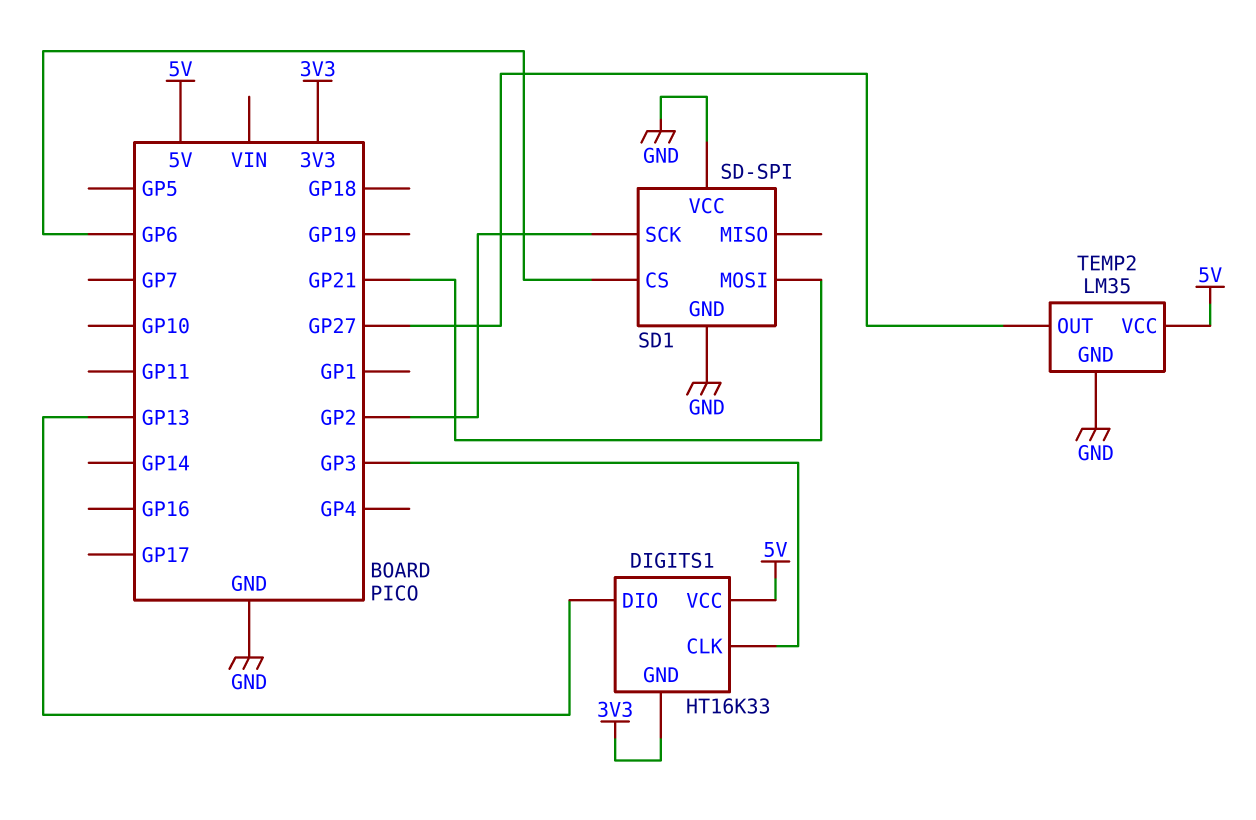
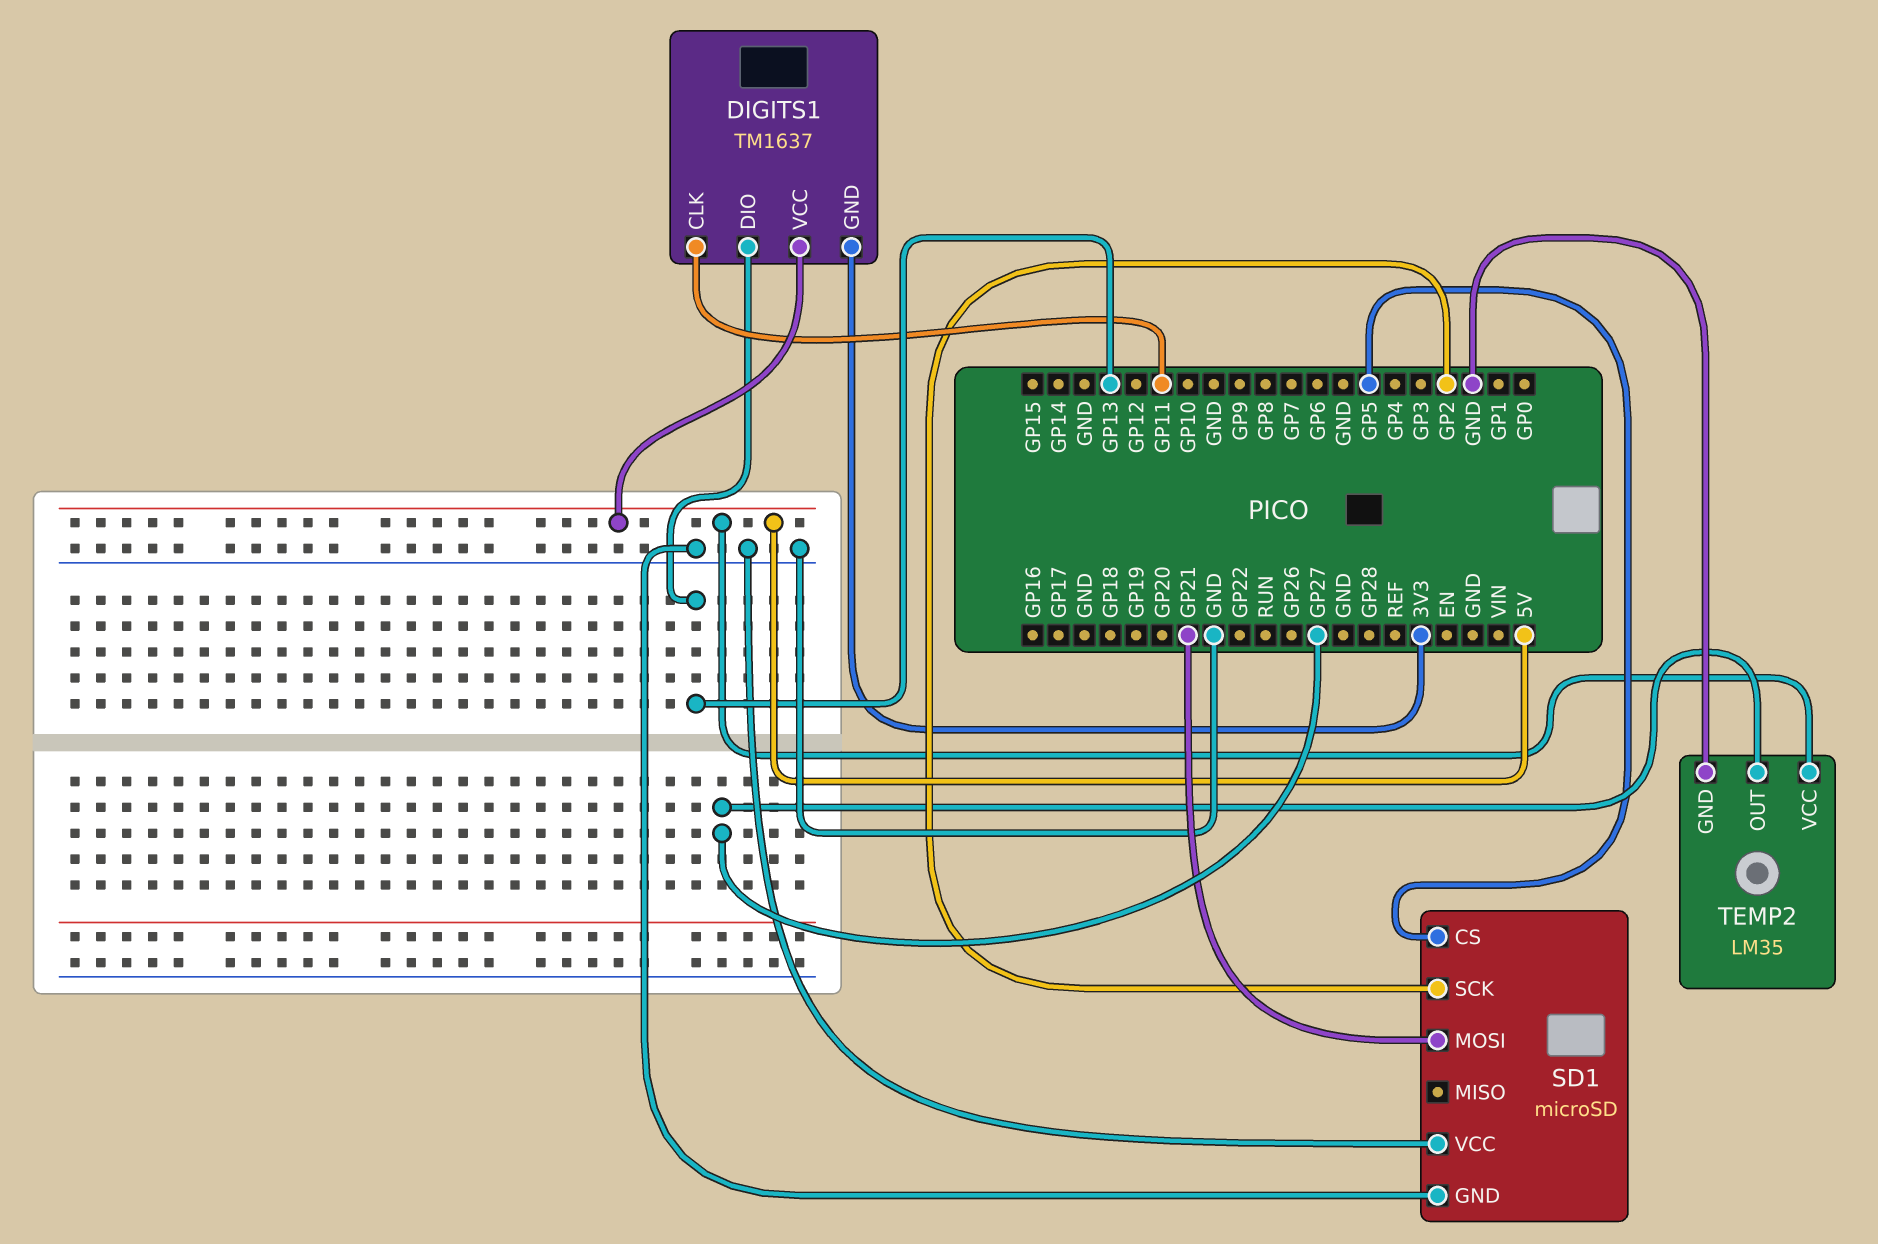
DIGITS1: HT16K33 -> TM1637
DIGITS1 pin CLK: GP3 -> GP11
SD1: SD-SPI -> microSD
SD1 pin CS: GP6 -> GP5

